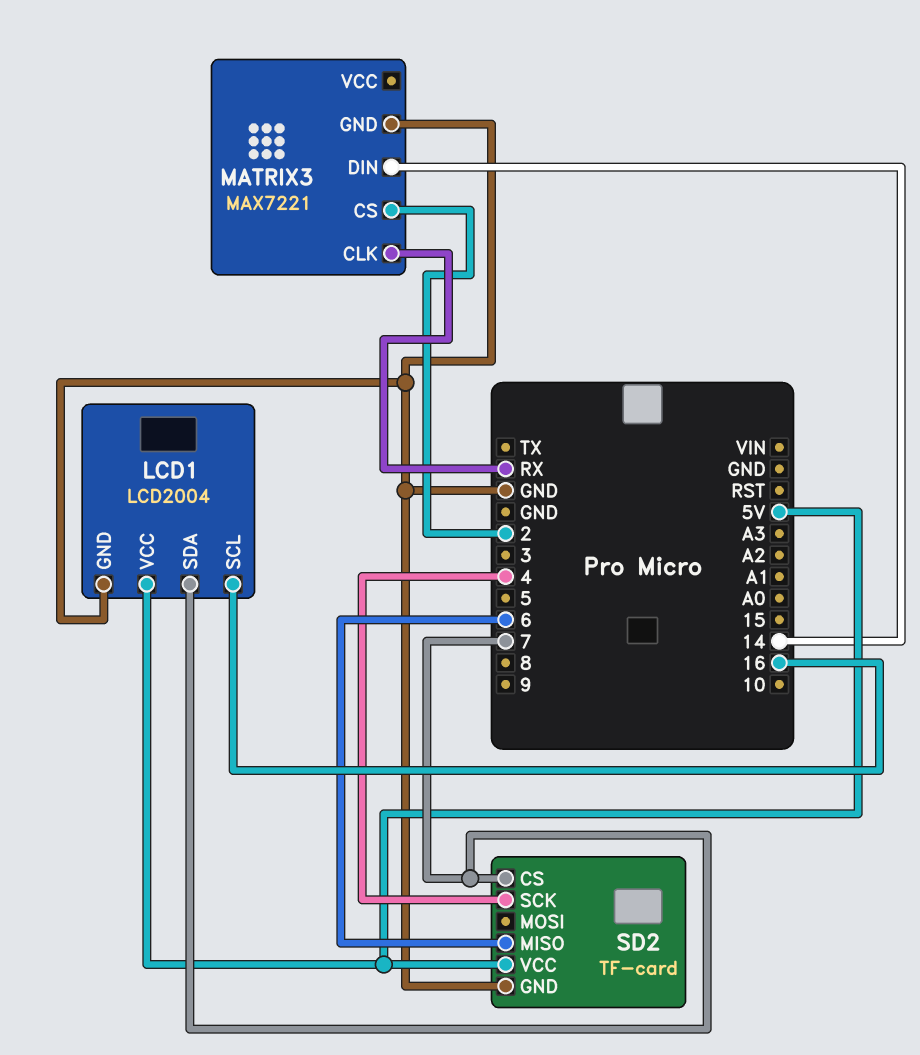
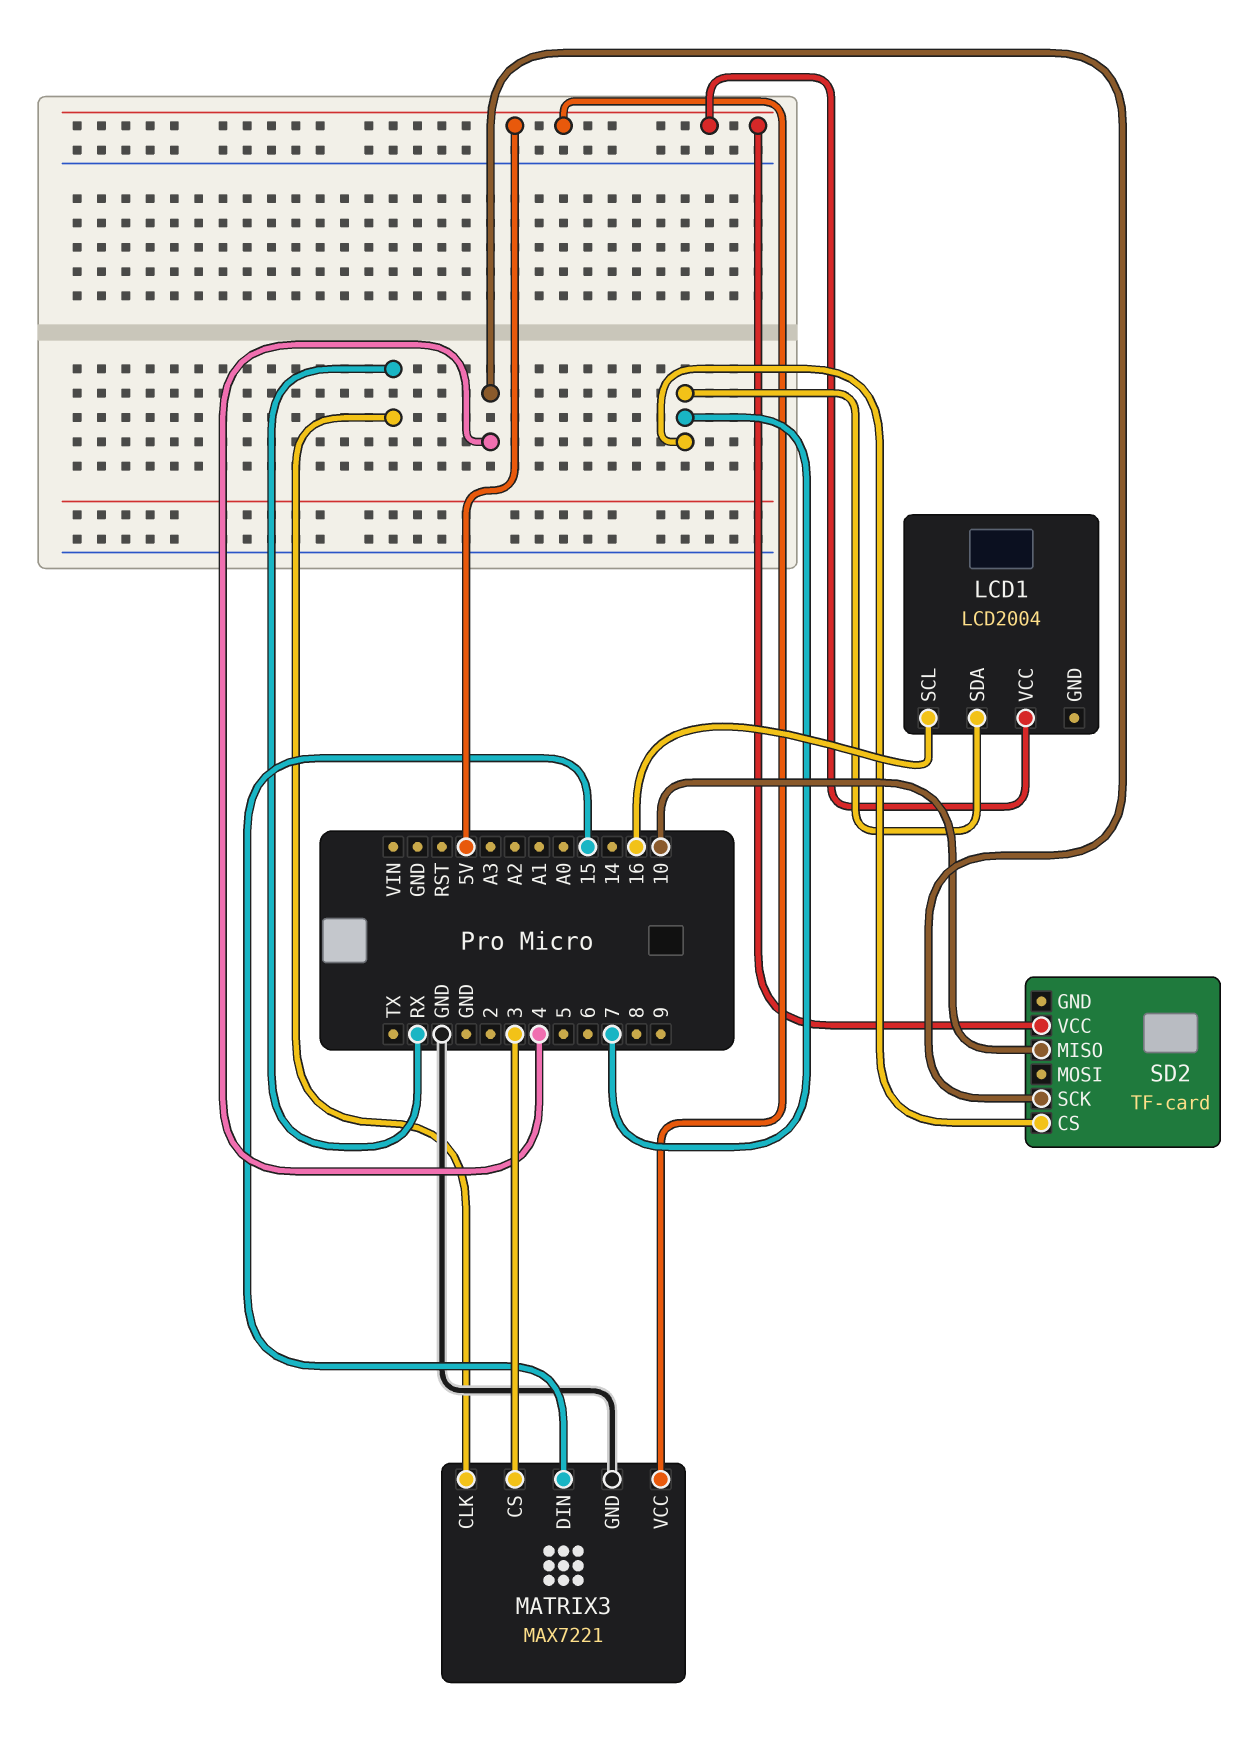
LCD1 pin GND: GND -> none
MATRIX3 pin CS: 2 -> 3
MATRIX3 pin DIN: 14 -> 15
MATRIX3 pin VCC: none -> 5V
SD2 pin GND: GND -> none
SD2 pin MISO: 6 -> 10

